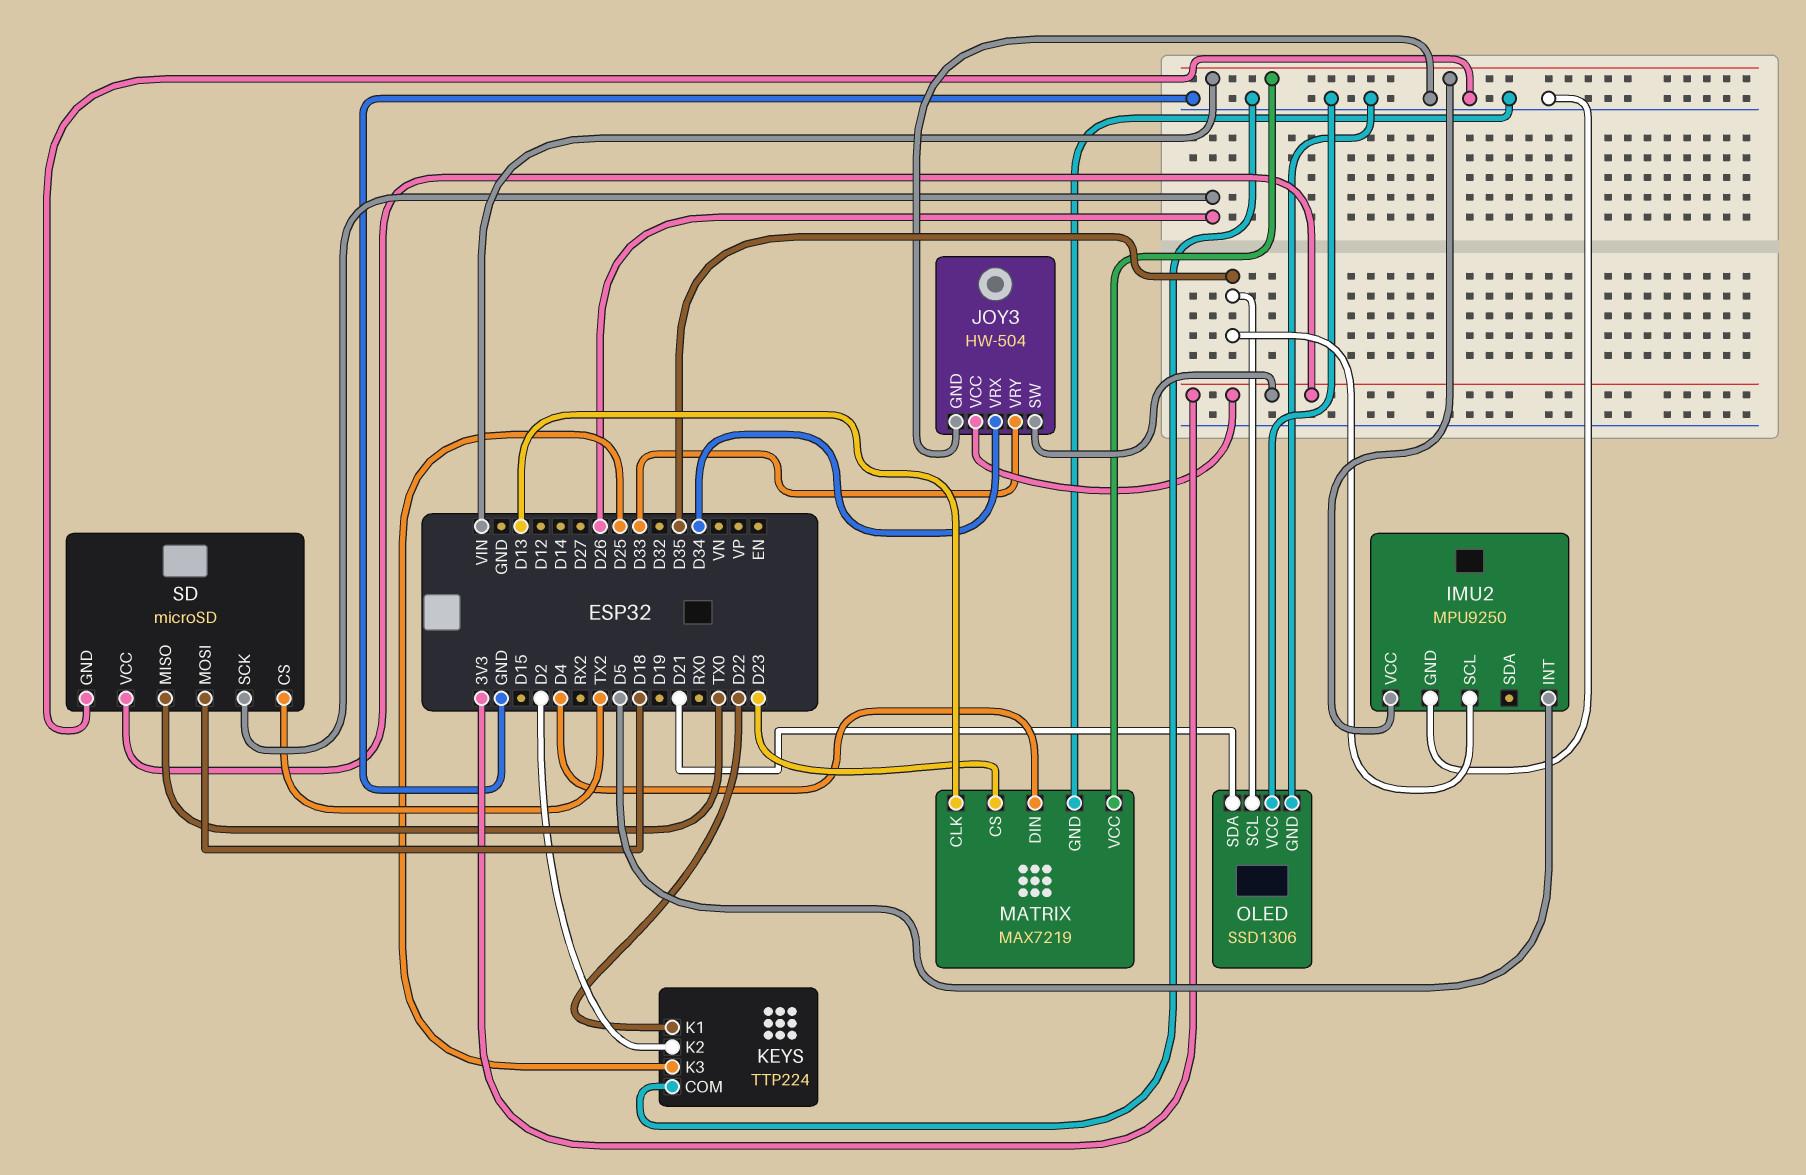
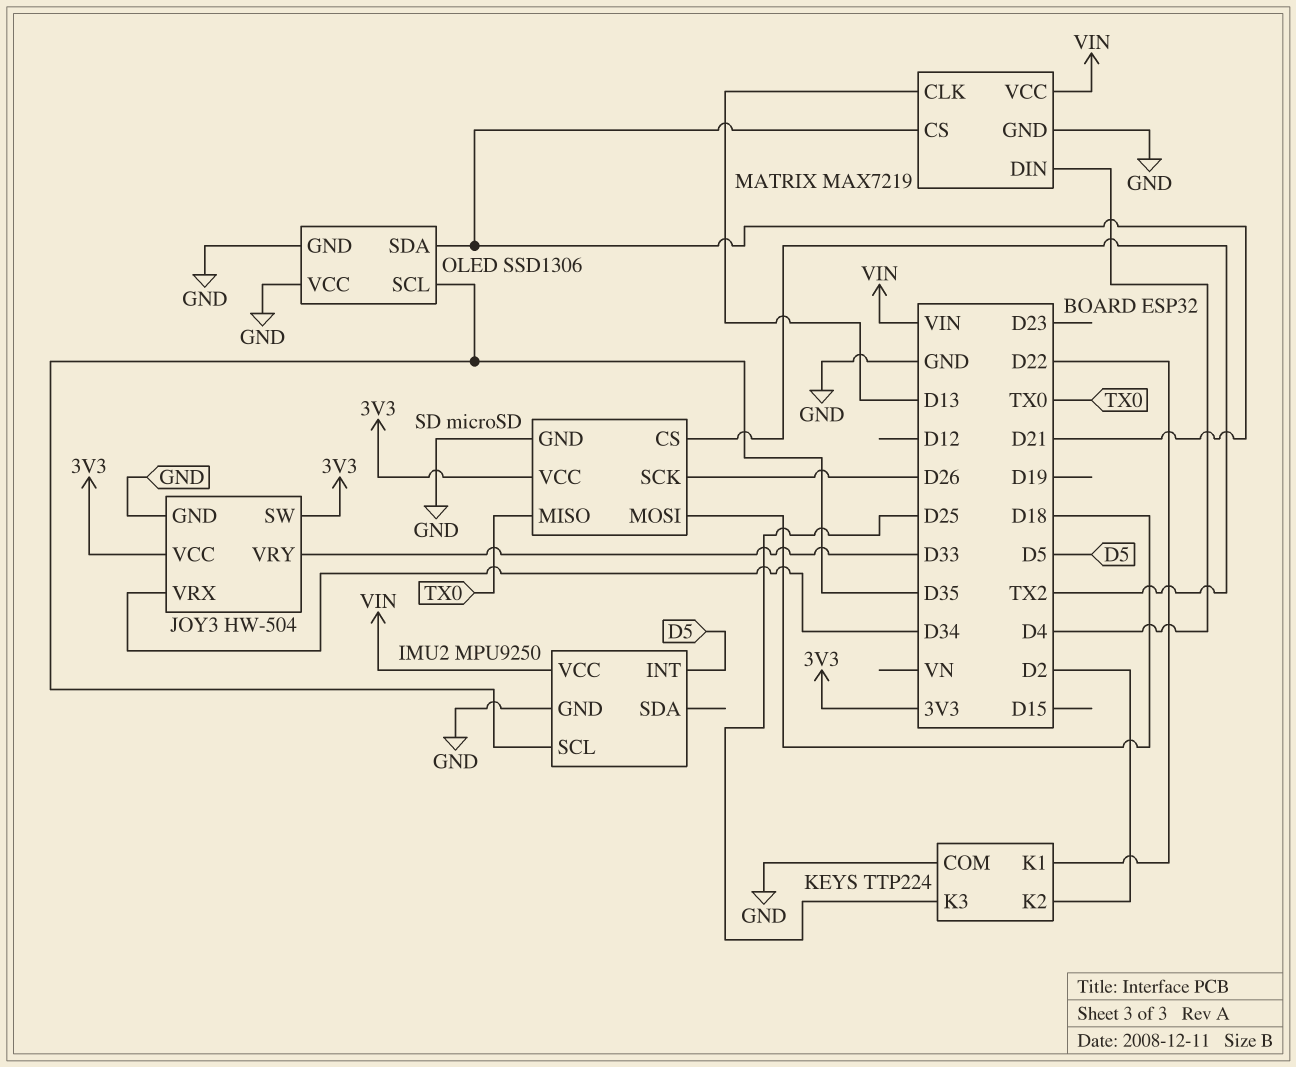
MATRIX pin CS: D23 -> D21

